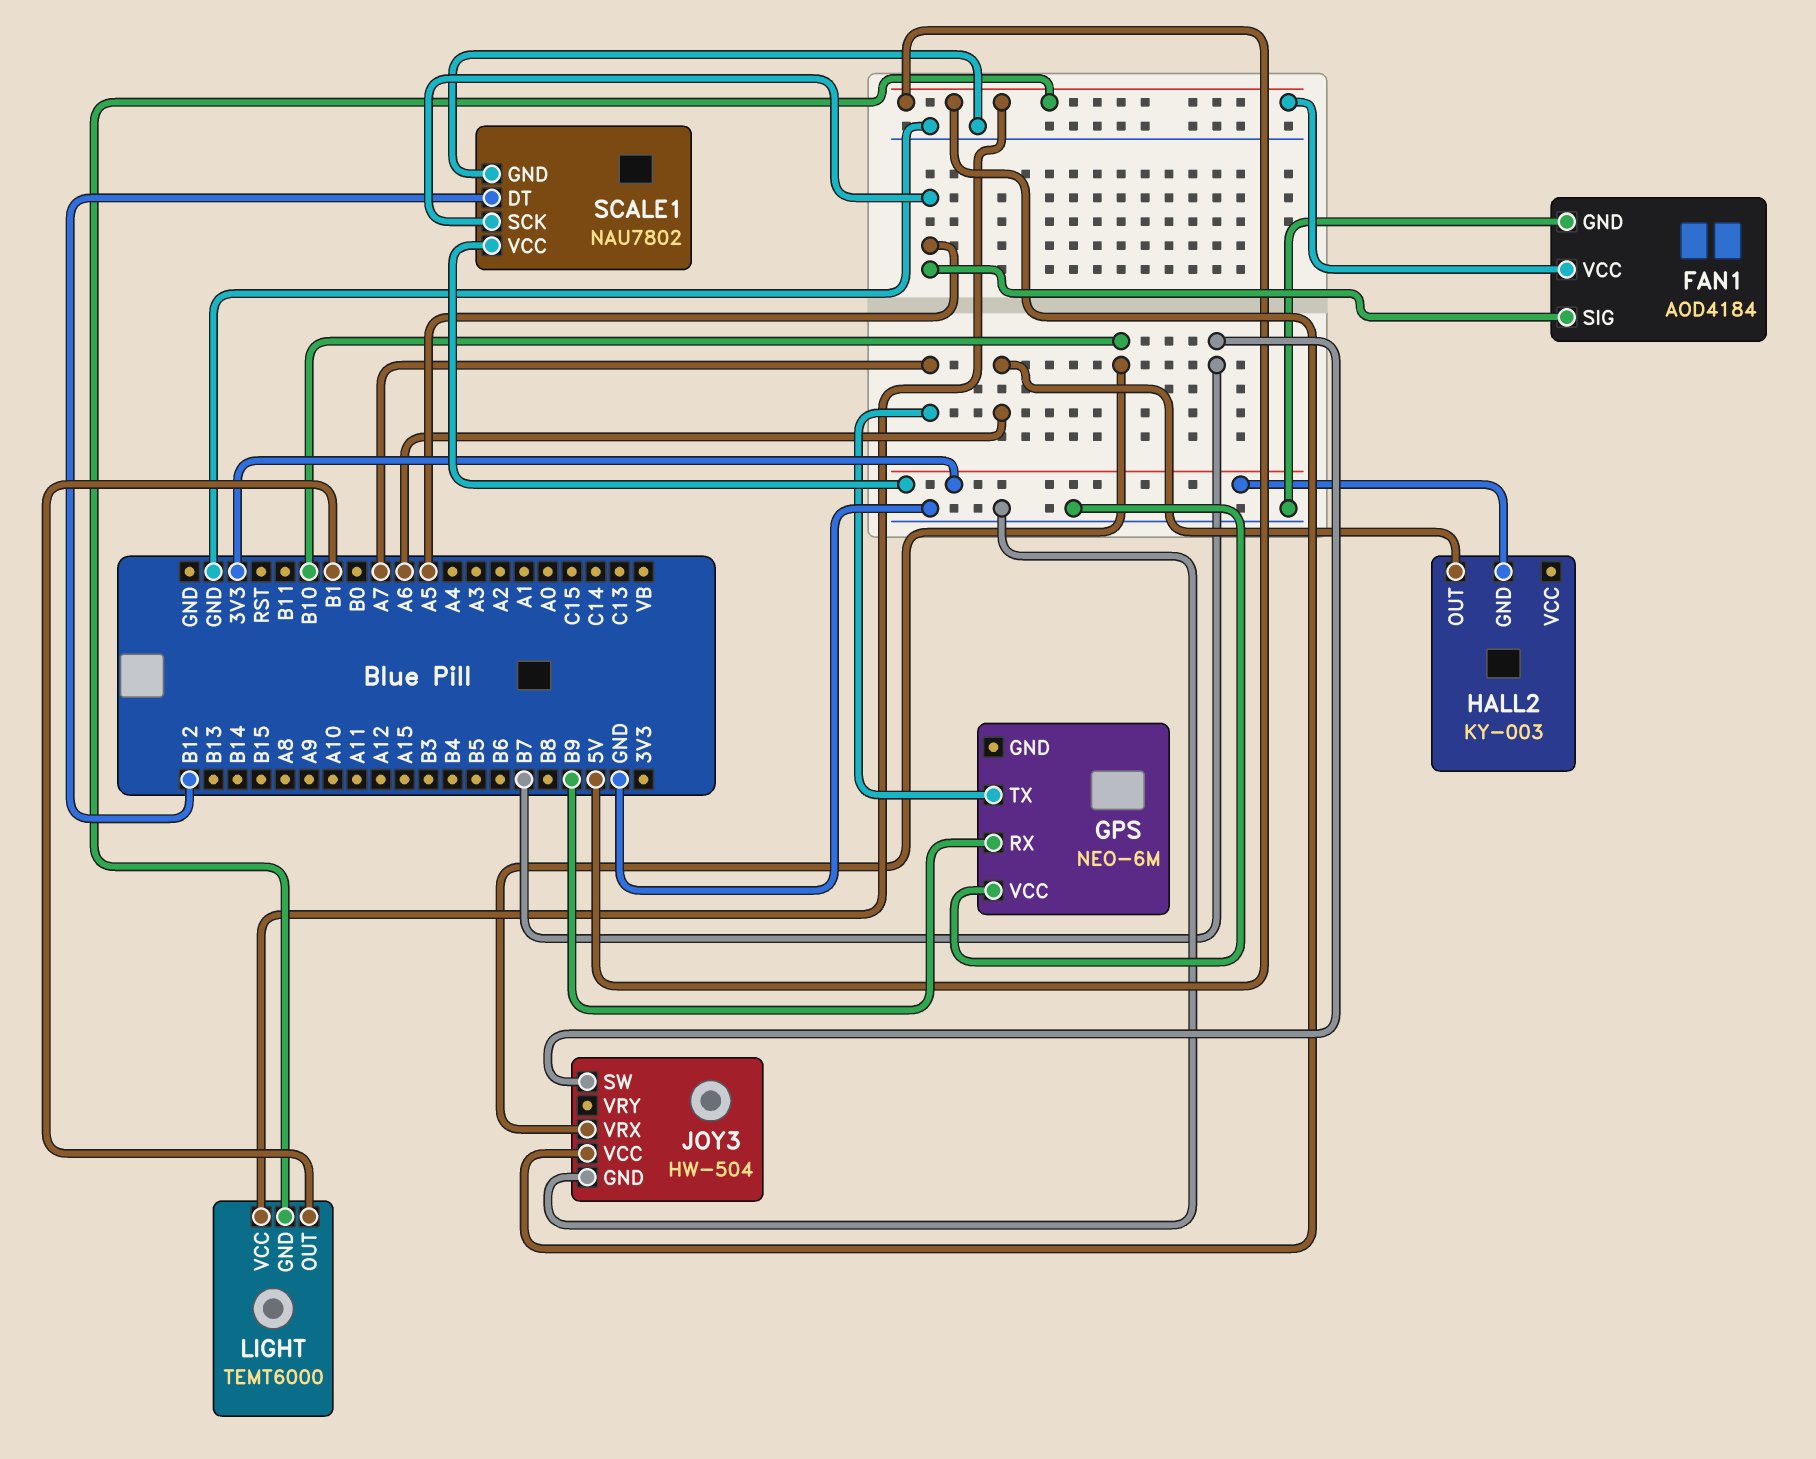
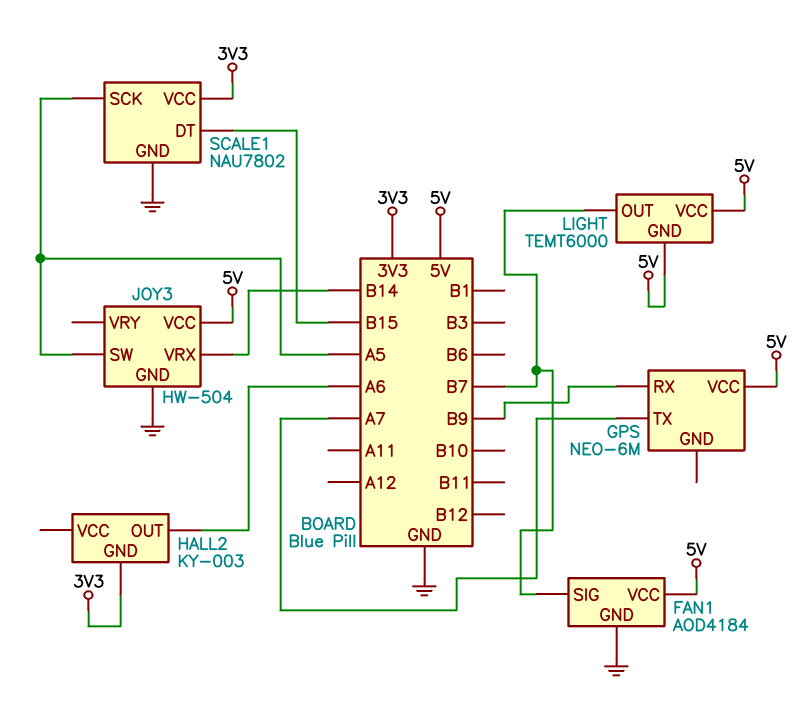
FAN1 pin SIG: A5 -> B7
GPS pin VCC: GND -> 5V
JOY3 pin SW: B7 -> A5
JOY3 pin VRX: B10 -> B14
LIGHT pin OUT: B1 -> B7
SCALE1 pin DT: B12 -> B15

